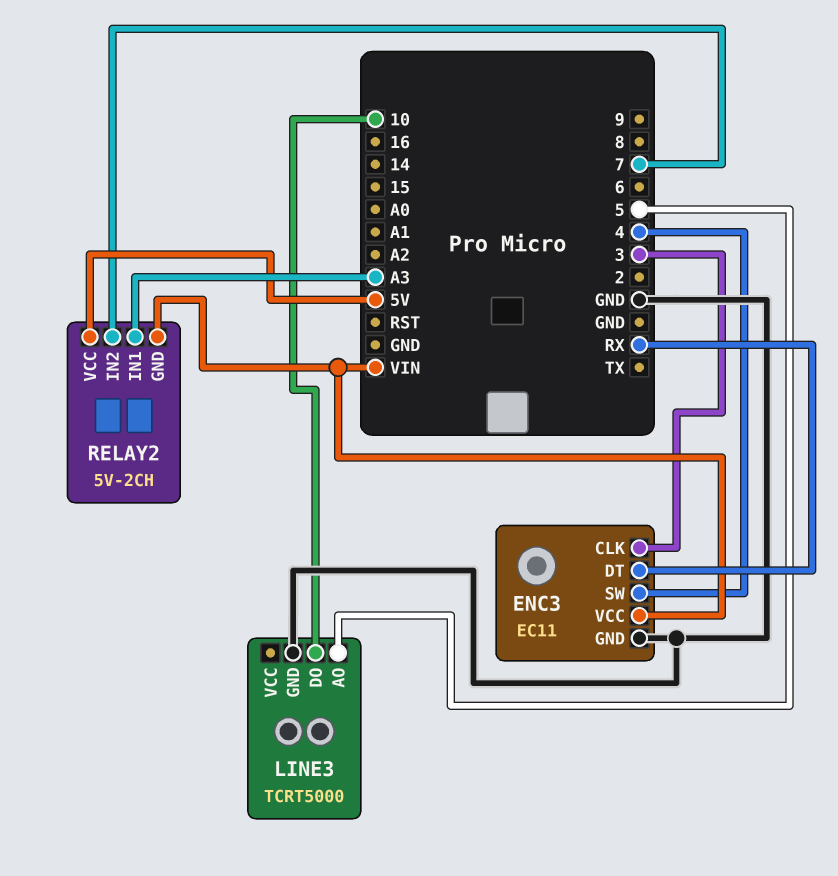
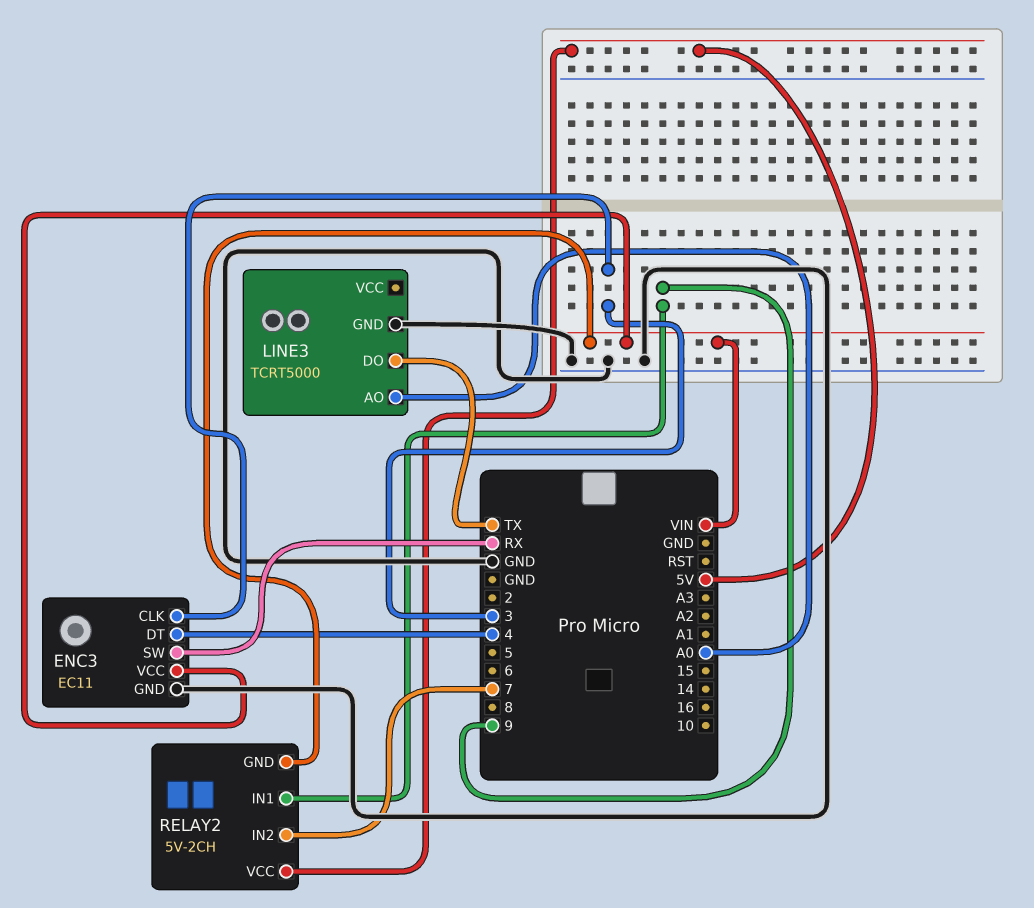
ENC3 pin DT: RX -> 4
ENC3 pin SW: 4 -> RX
LINE3 pin AO: 5 -> A0
LINE3 pin DO: 10 -> TX
RELAY2 pin IN1: A3 -> 9

